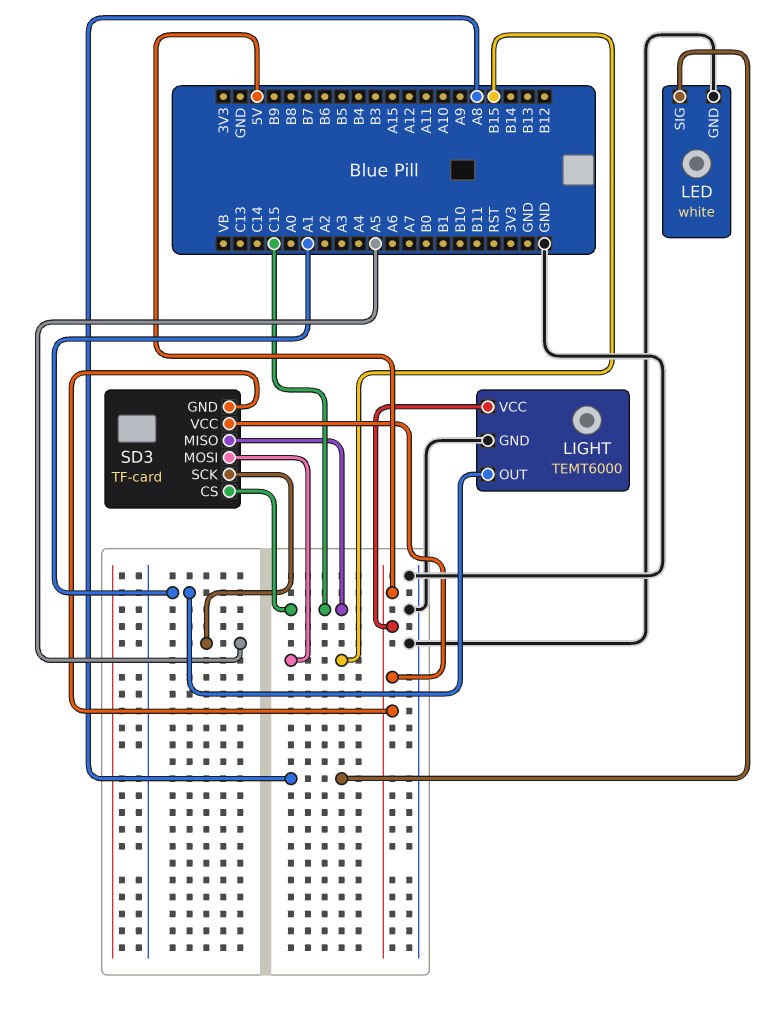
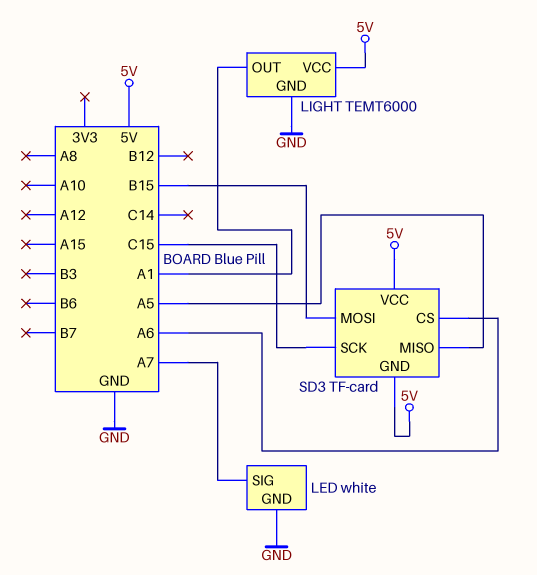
LED pin SIG: A8 -> A7
SD3 pin CS: C15 -> A6
SD3 pin MISO: C15 -> A5
SD3 pin SCK: A5 -> C15

